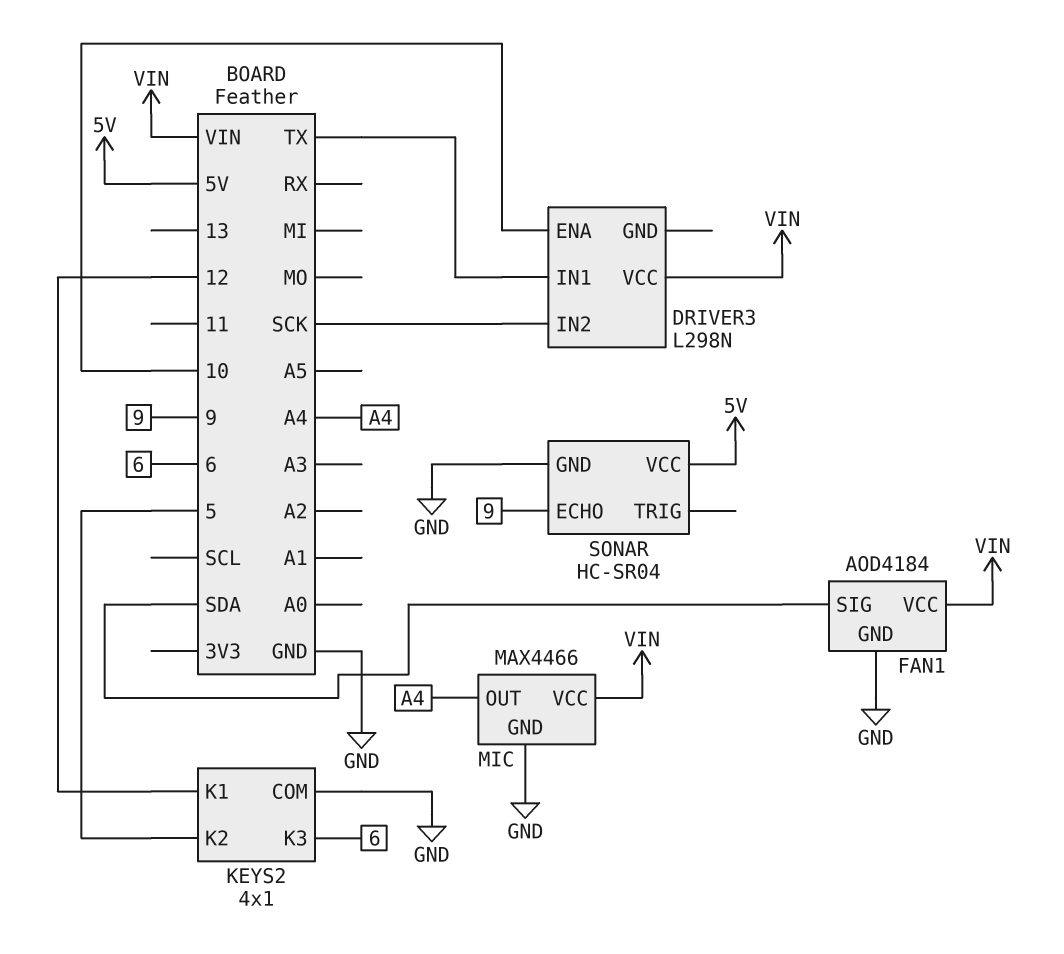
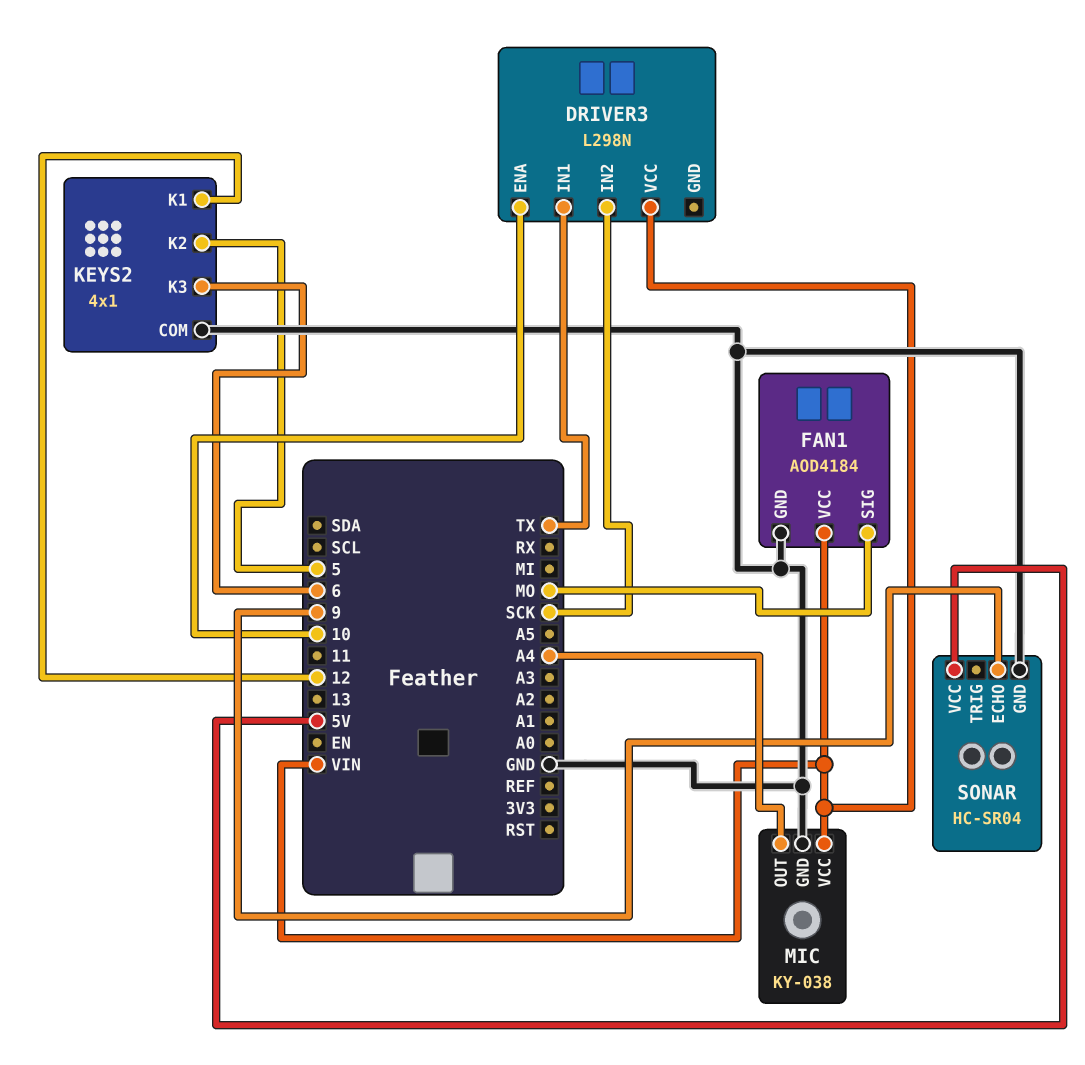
FAN1 pin SIG: SDA -> MO
MIC: MAX4466 -> KY-038

